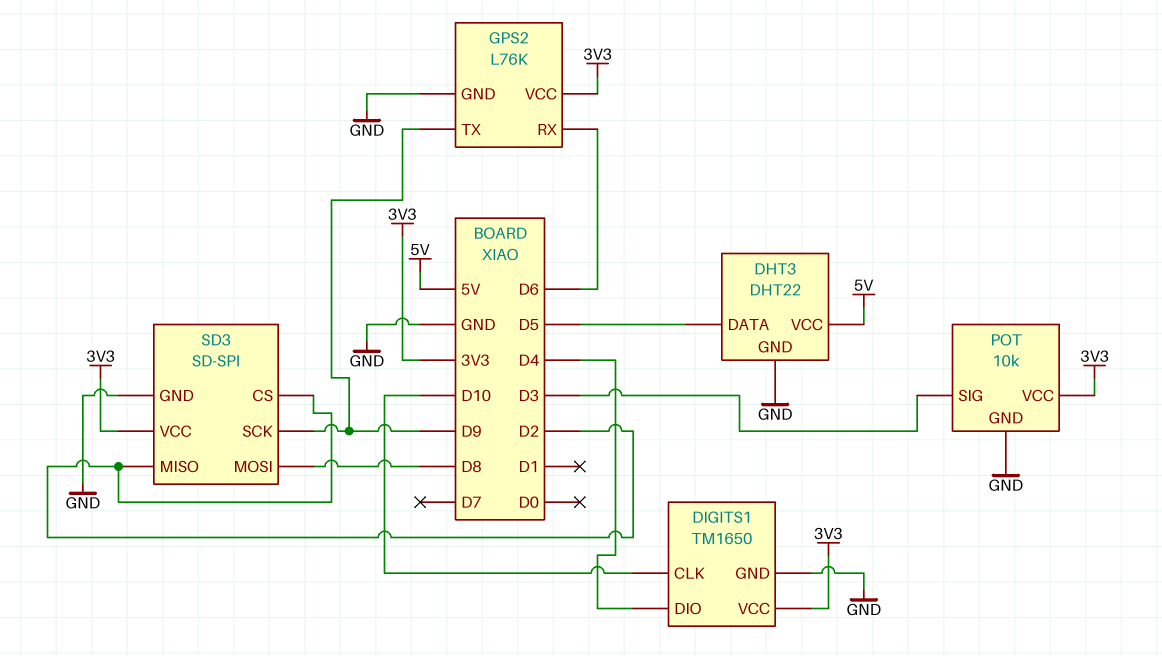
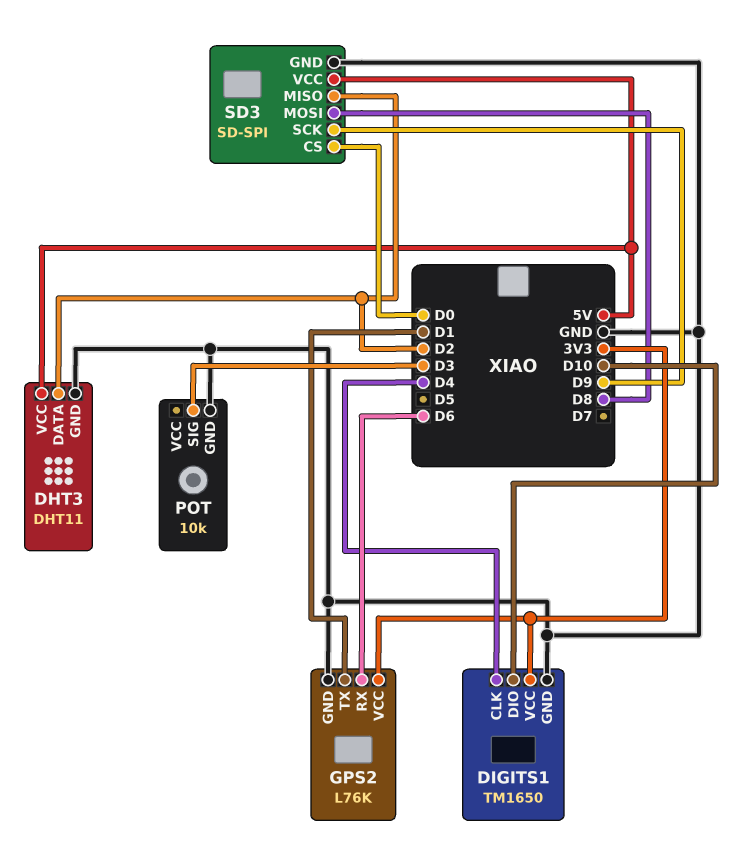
DHT3: DHT22 -> DHT11
DHT3 pin DATA: D5 -> D2
DIGITS1 pin CLK: D10 -> D4
DIGITS1 pin DIO: D4 -> D10
GPS2 pin TX: D9 -> D1
POT pin VCC: 3V3 -> none
SD3 pin CS: D2 -> D0
SD3 pin VCC: 3V3 -> 5V

